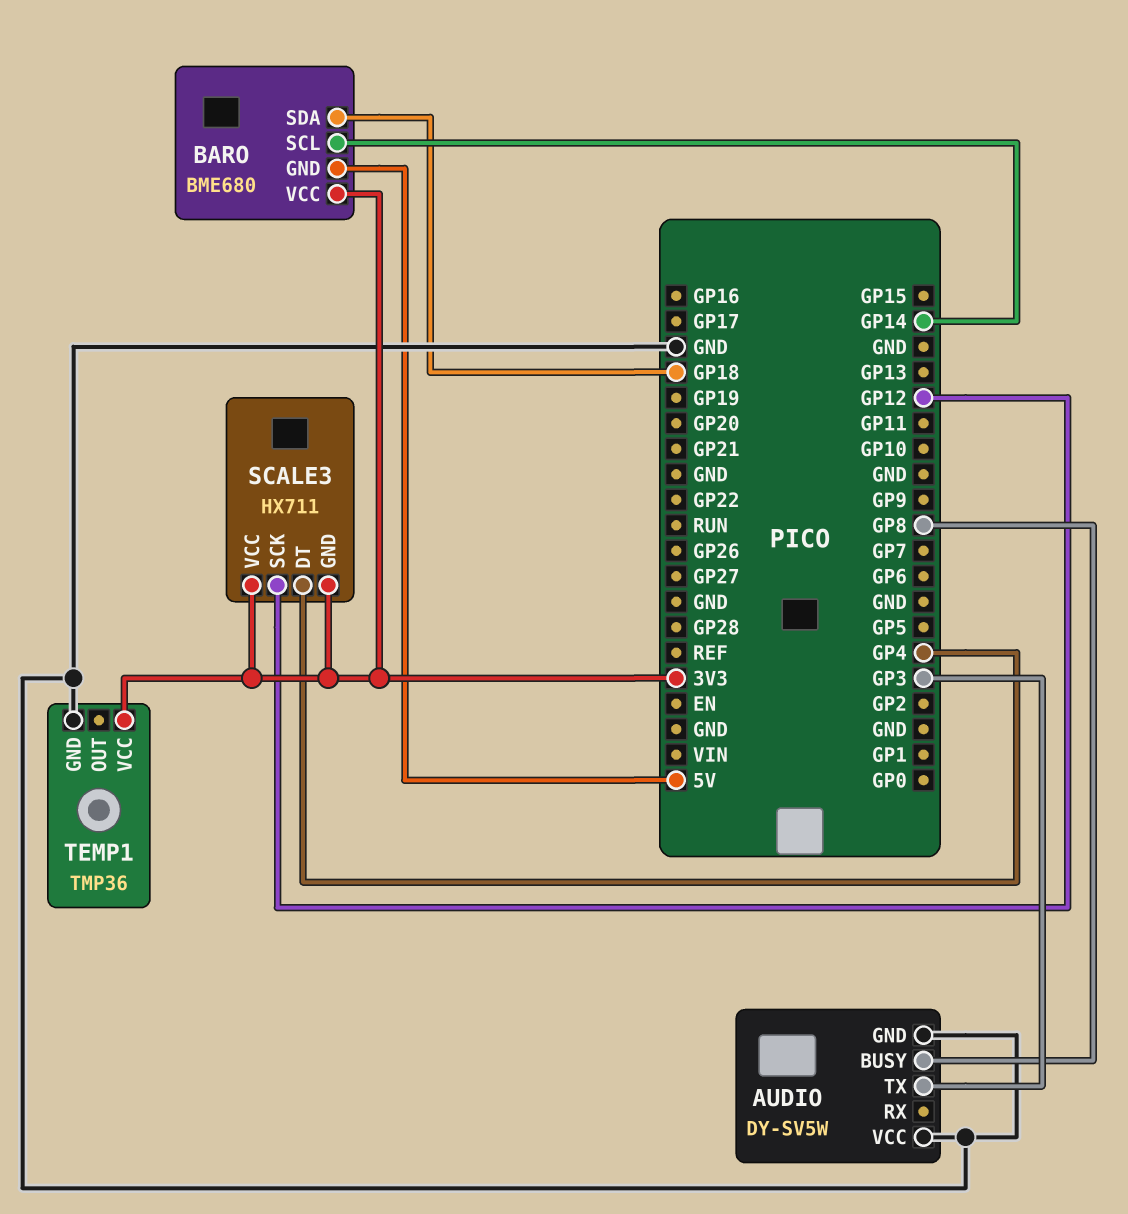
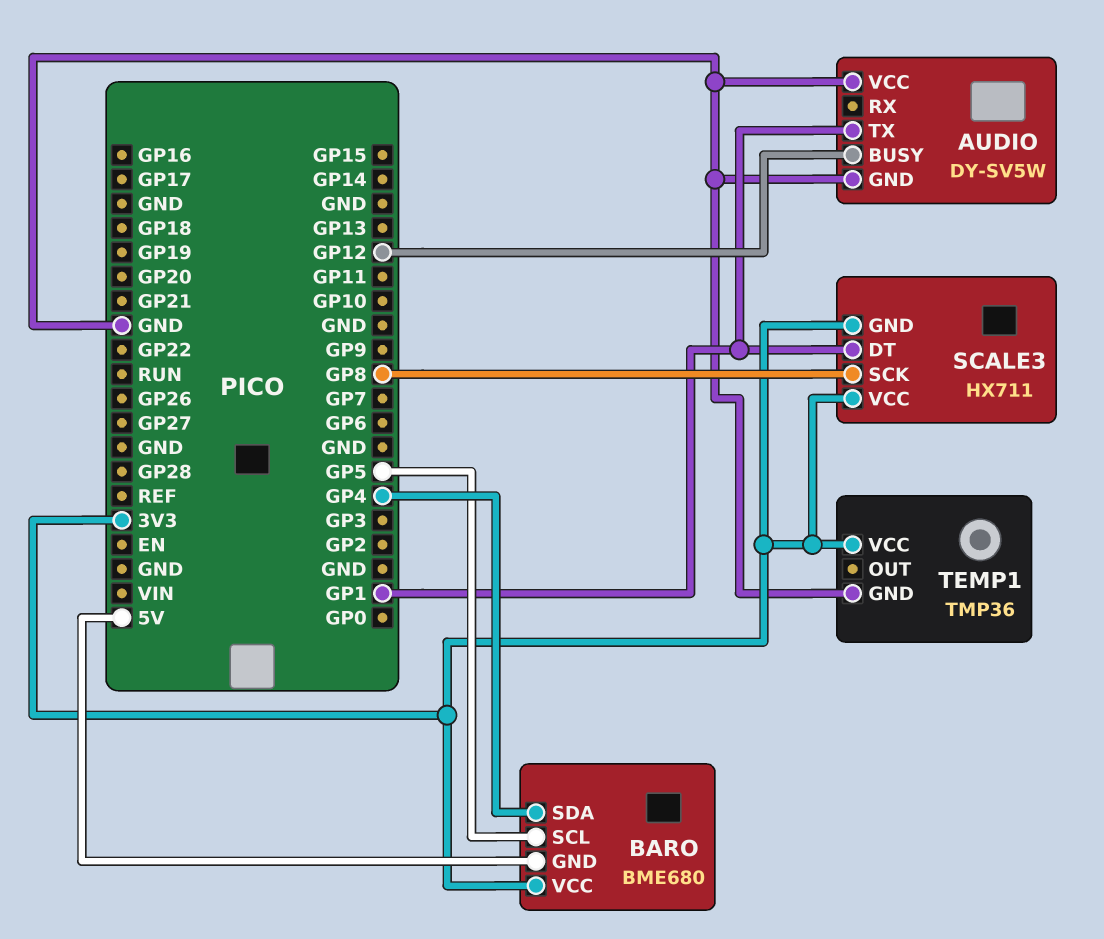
AUDIO pin BUSY: GP8 -> GP12
AUDIO pin TX: GP3 -> GP1
BARO pin SCL: GP14 -> GP5
BARO pin SDA: GP18 -> GP4
SCALE3 pin DT: GP4 -> GP1
SCALE3 pin SCK: GP12 -> GP8

